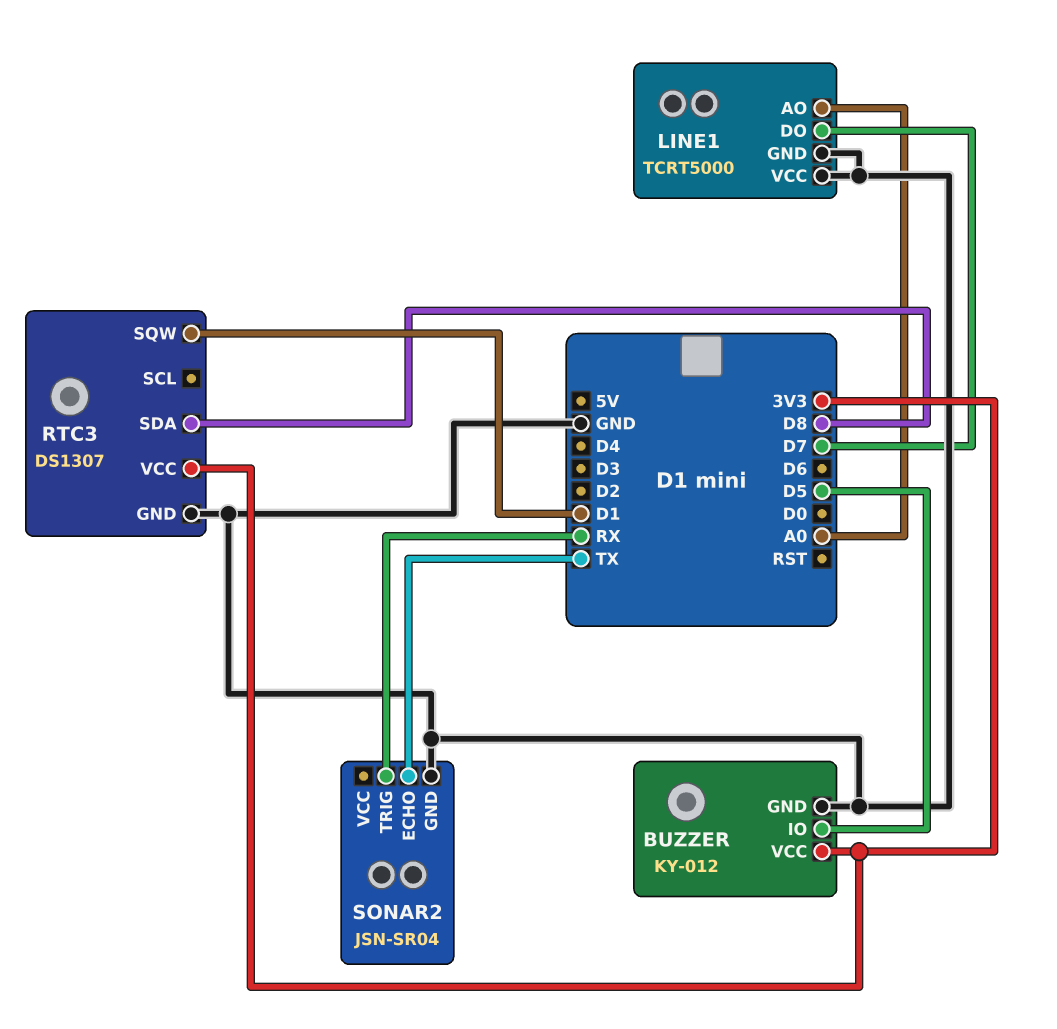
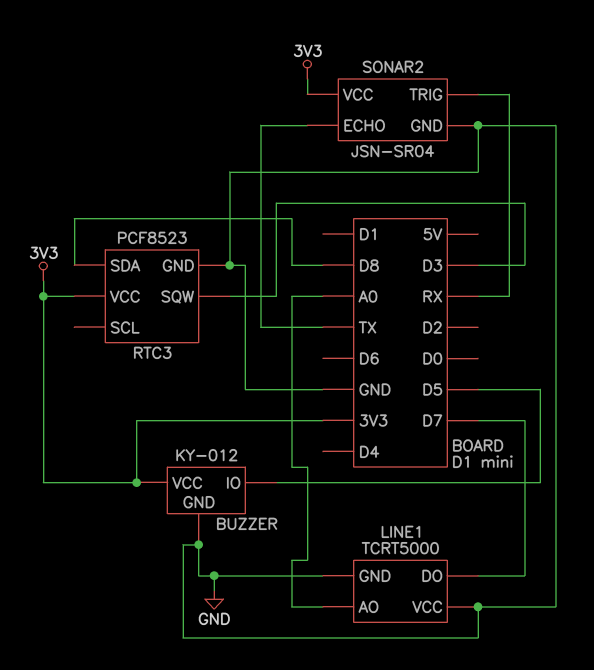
RTC3: DS1307 -> PCF8523
RTC3 pin SQW: D1 -> D3
SONAR2 pin VCC: none -> 3V3

